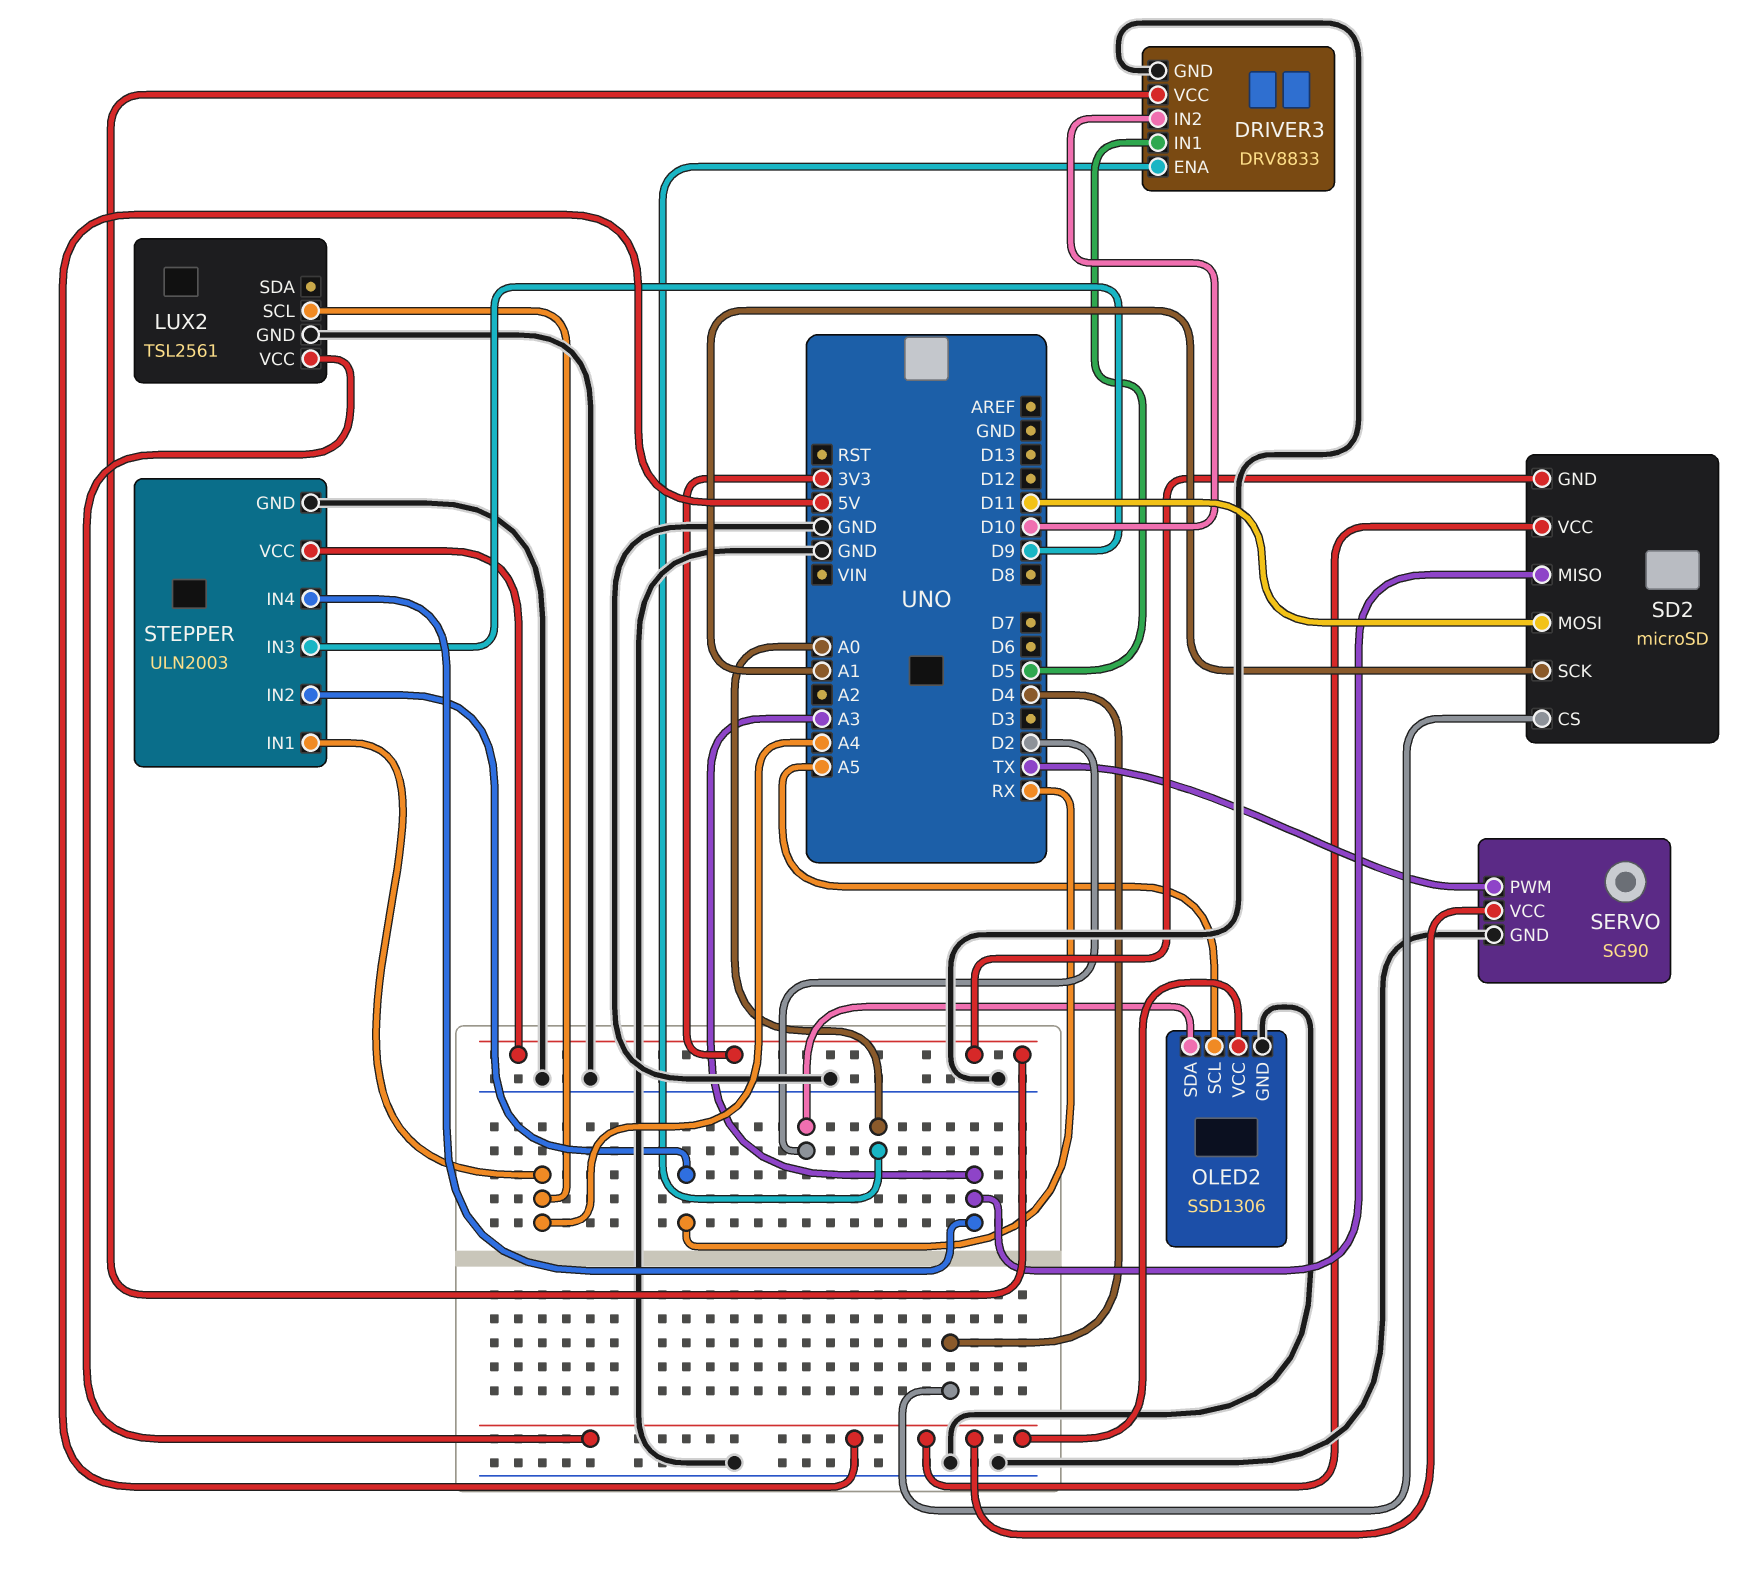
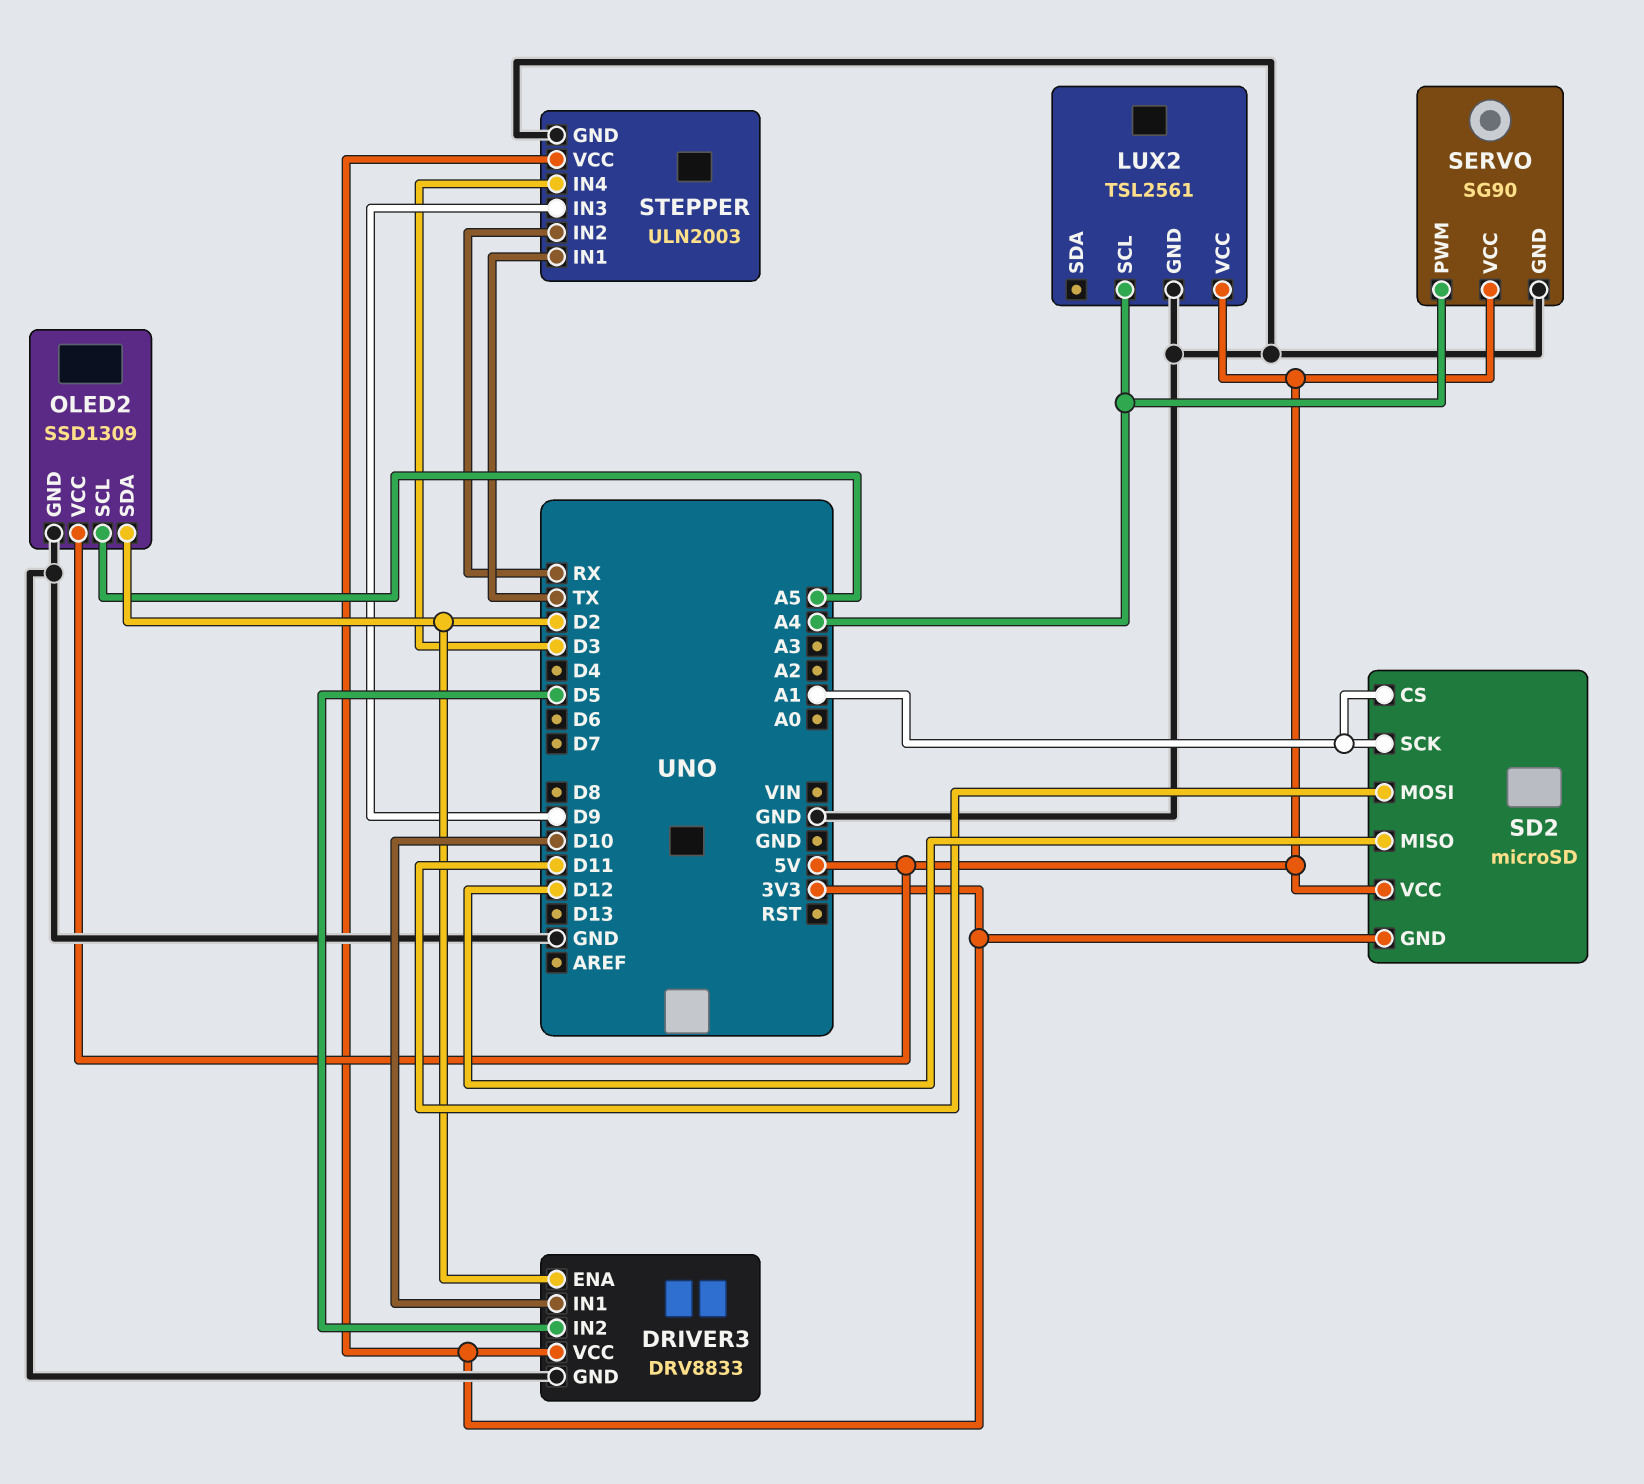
DRIVER3 pin ENA: A0 -> D2
DRIVER3 pin IN1: D5 -> D10
DRIVER3 pin IN2: D10 -> D5
OLED2: SSD1306 -> SSD1309
SD2 pin CS: D4 -> A1
SD2 pin MISO: A3 -> D12
SERVO pin PWM: TX -> A4
STEPPER pin IN1: A4 -> TX
STEPPER pin IN4: A3 -> D3

